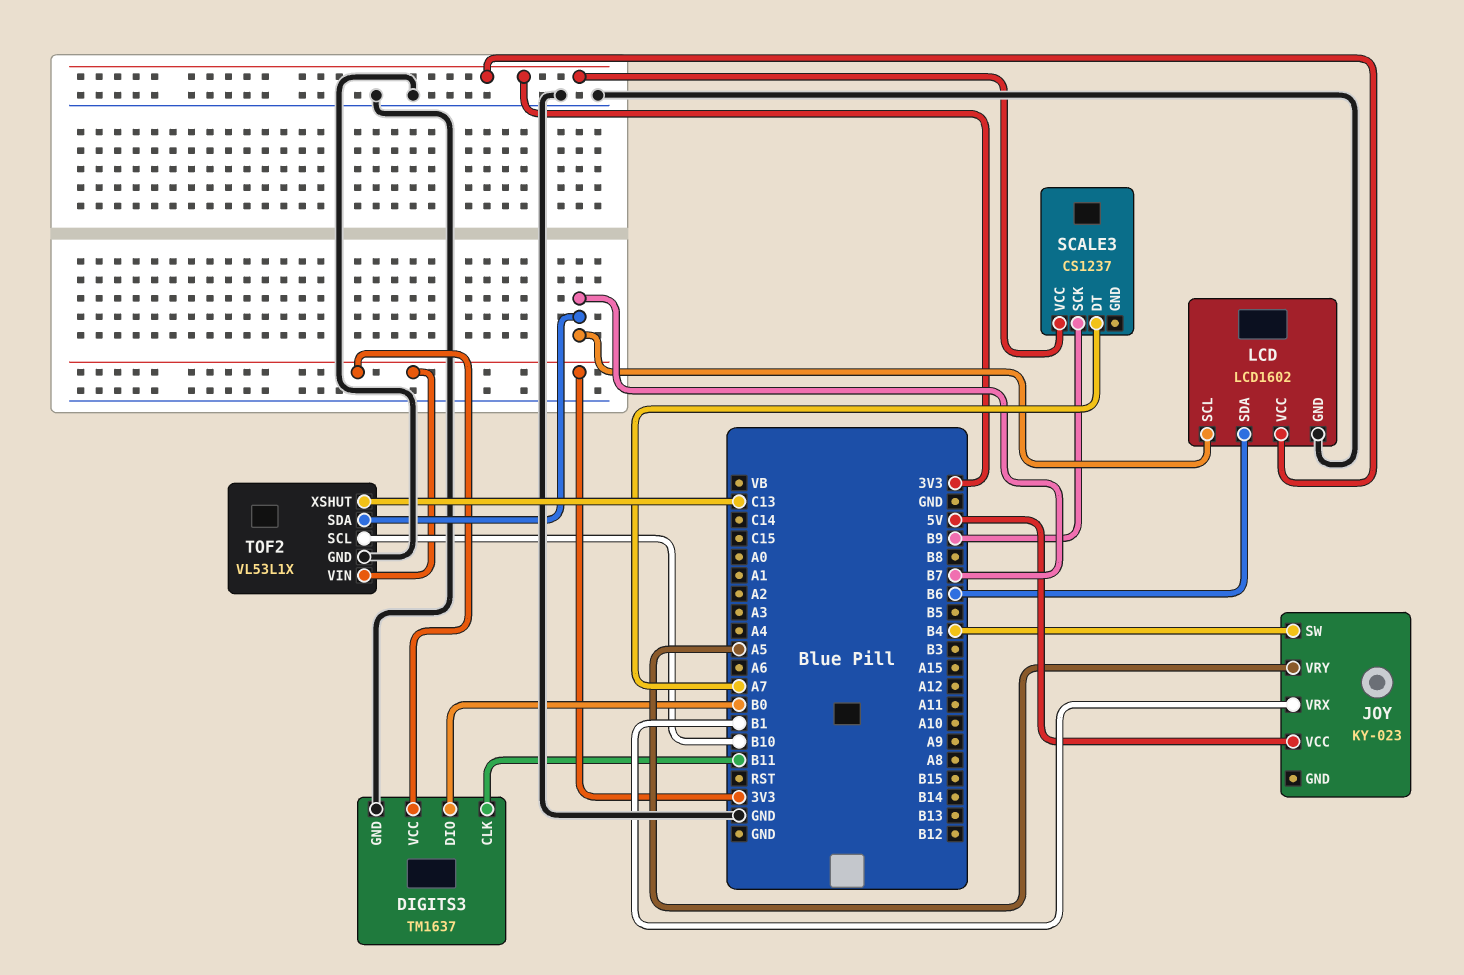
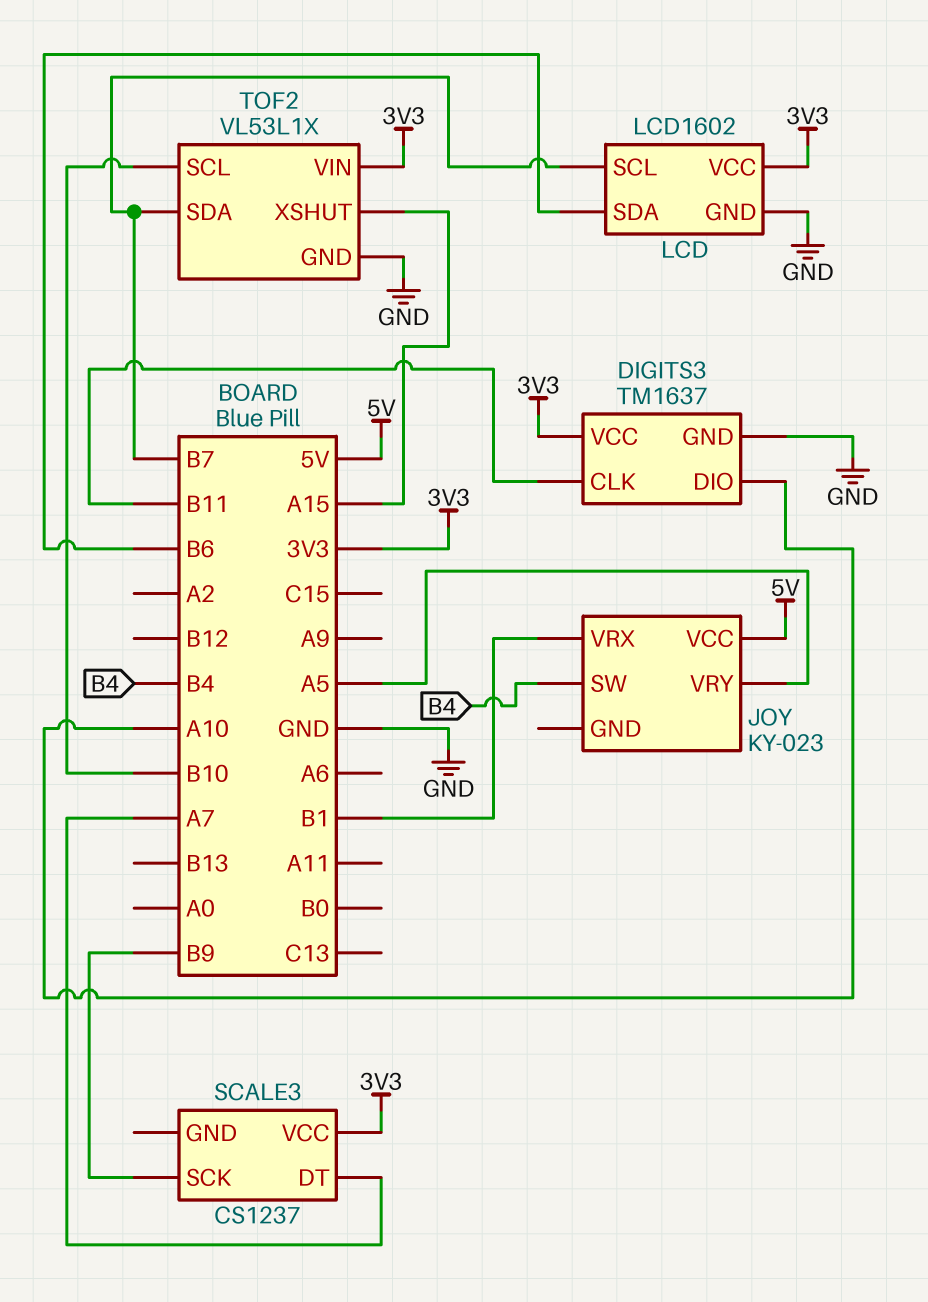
DIGITS3 pin DIO: B0 -> A10
TOF2 pin XSHUT: C13 -> A15

